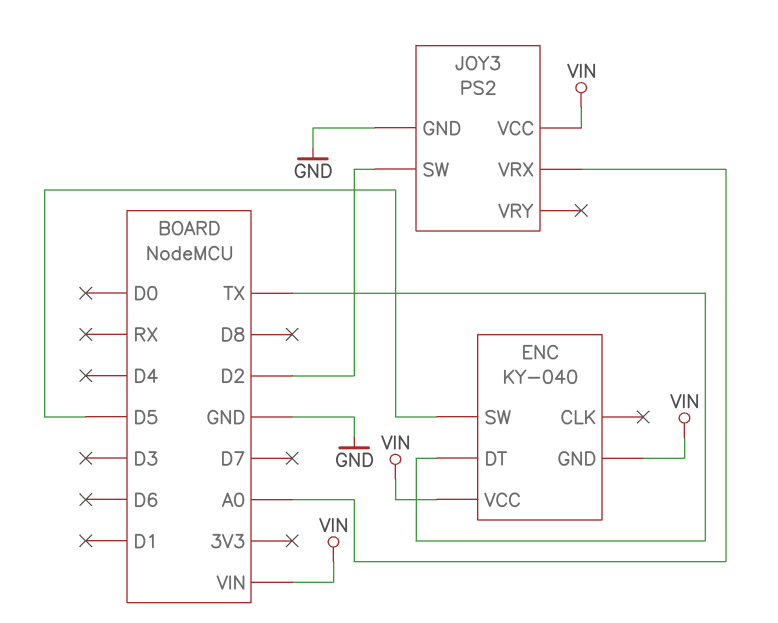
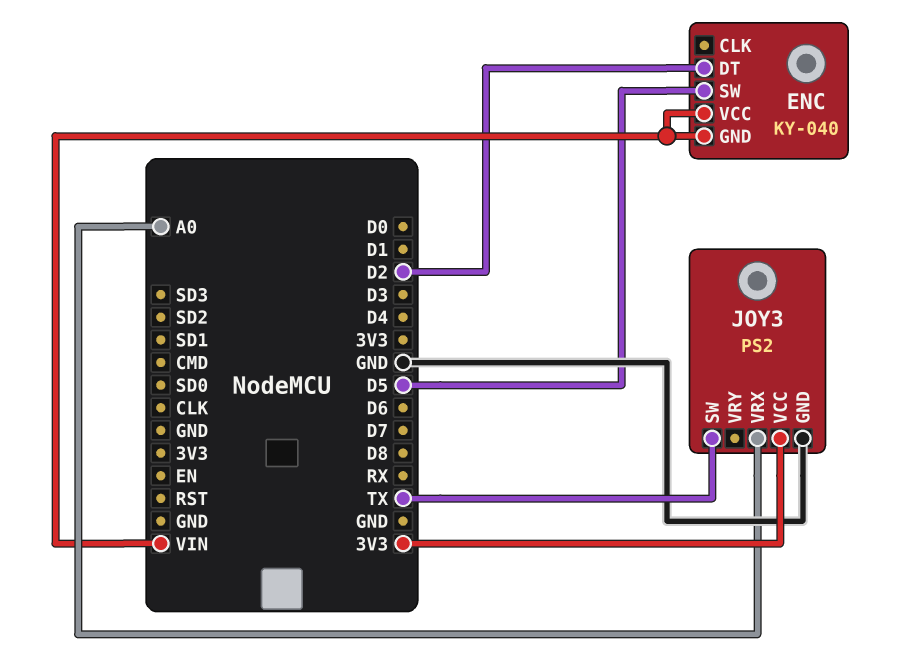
ENC pin DT: TX -> D2
JOY3 pin SW: D2 -> TX
JOY3 pin VCC: VIN -> 3V3

